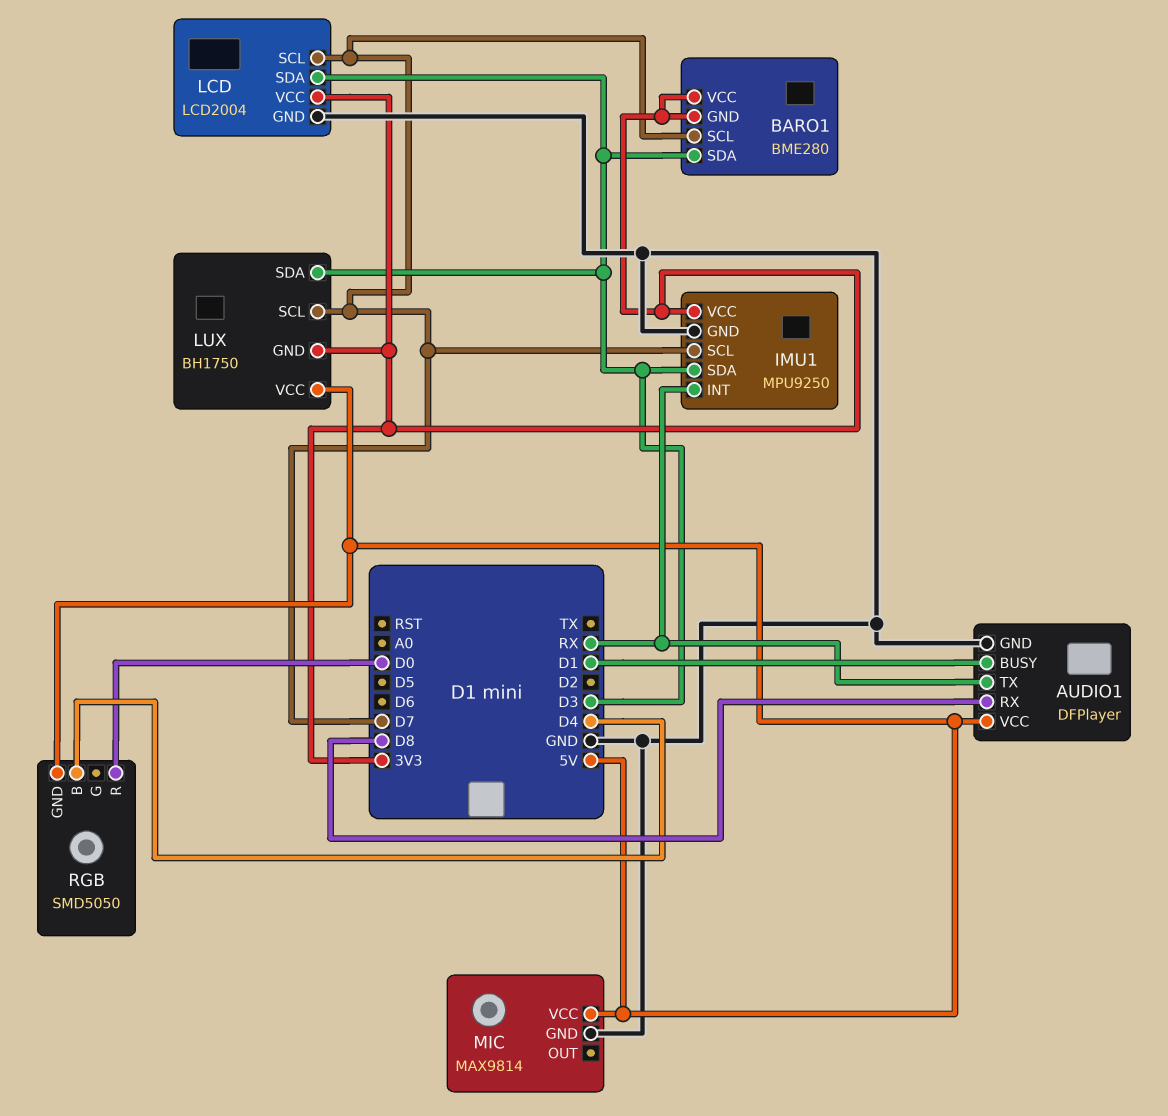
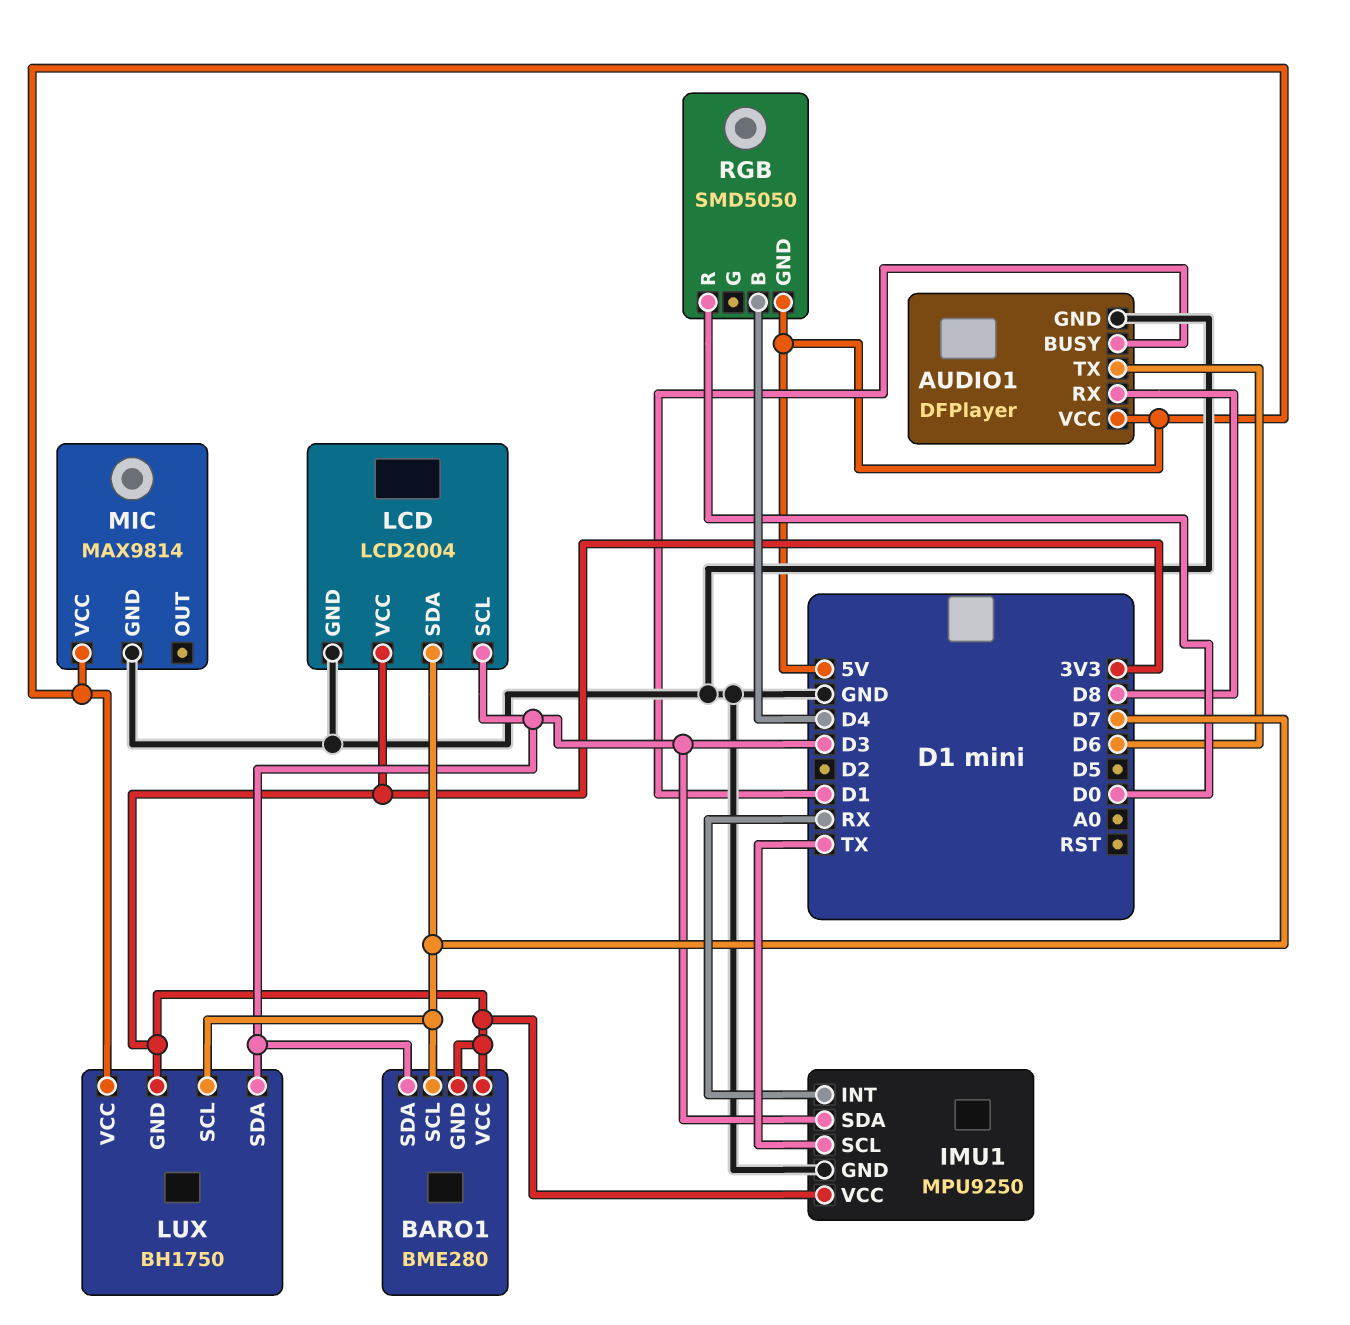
AUDIO1 pin TX: RX -> D6
IMU1 pin SCL: D7 -> TX
LCD pin SCL: D7 -> D3
LCD pin SDA: D3 -> D7

